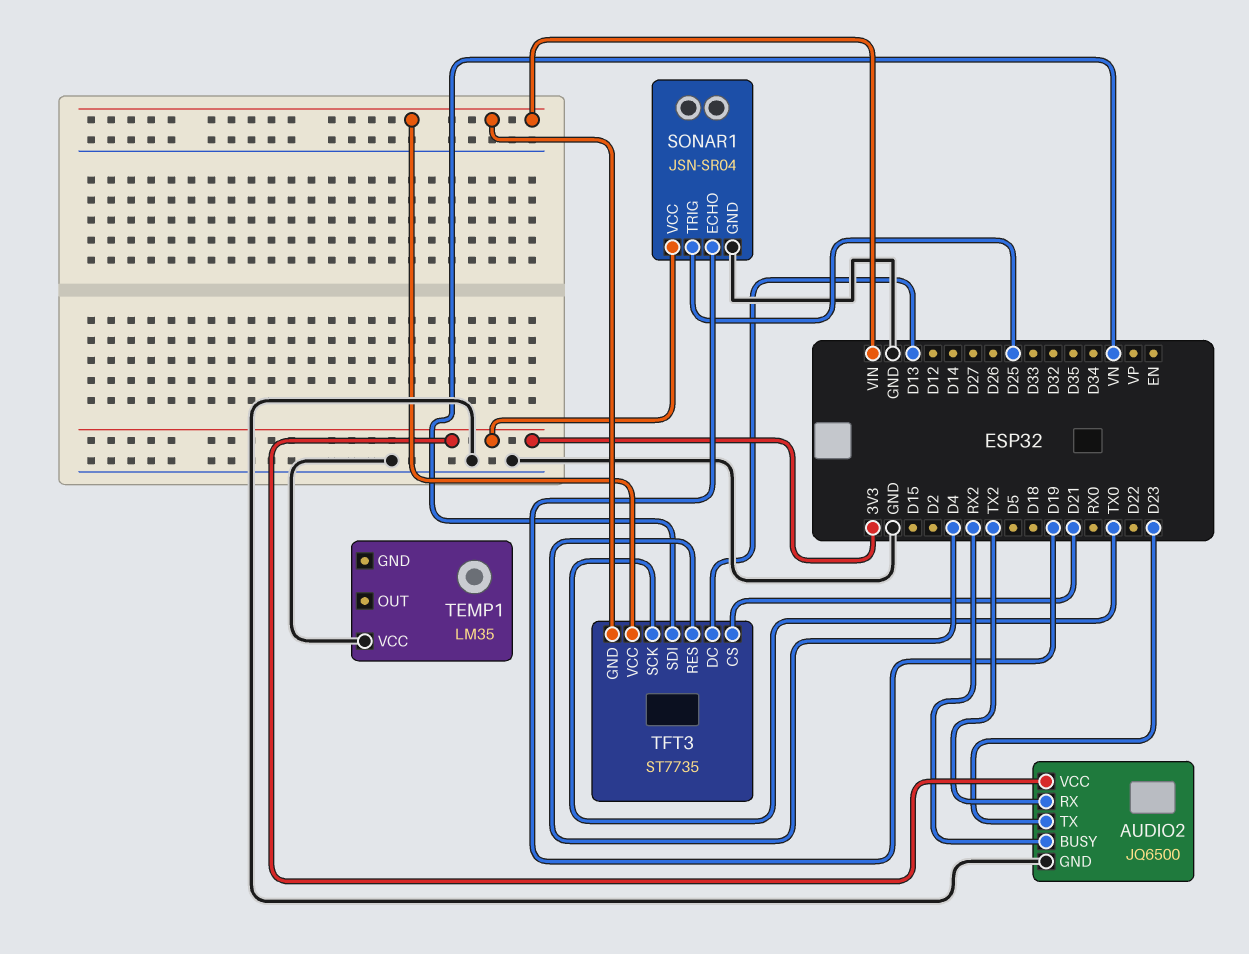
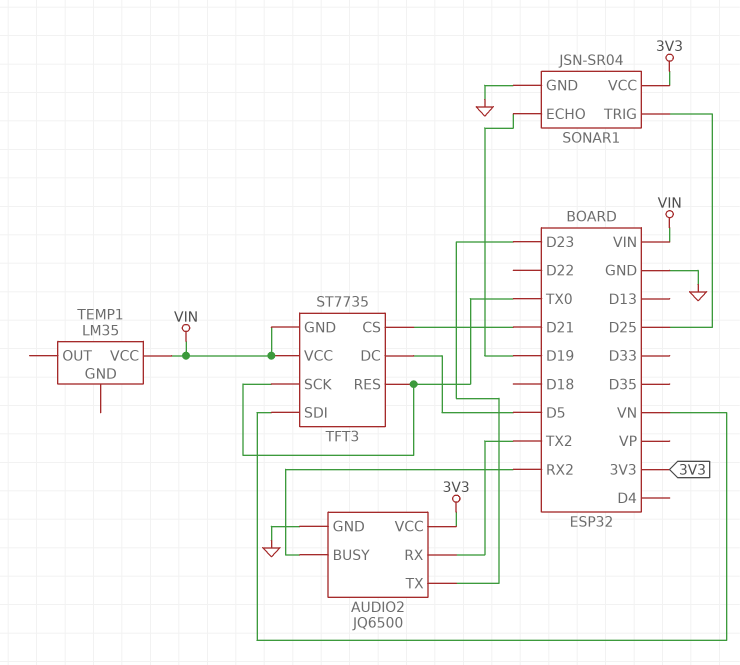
TEMP1 pin VCC: GND -> VIN
TFT3 pin DC: D13 -> D5
TFT3 pin RES: D4 -> TX0

